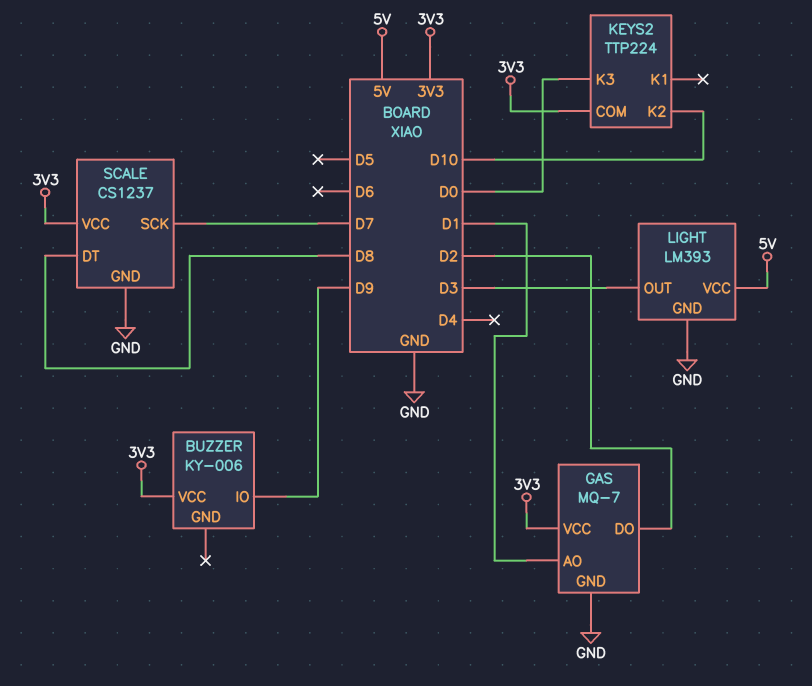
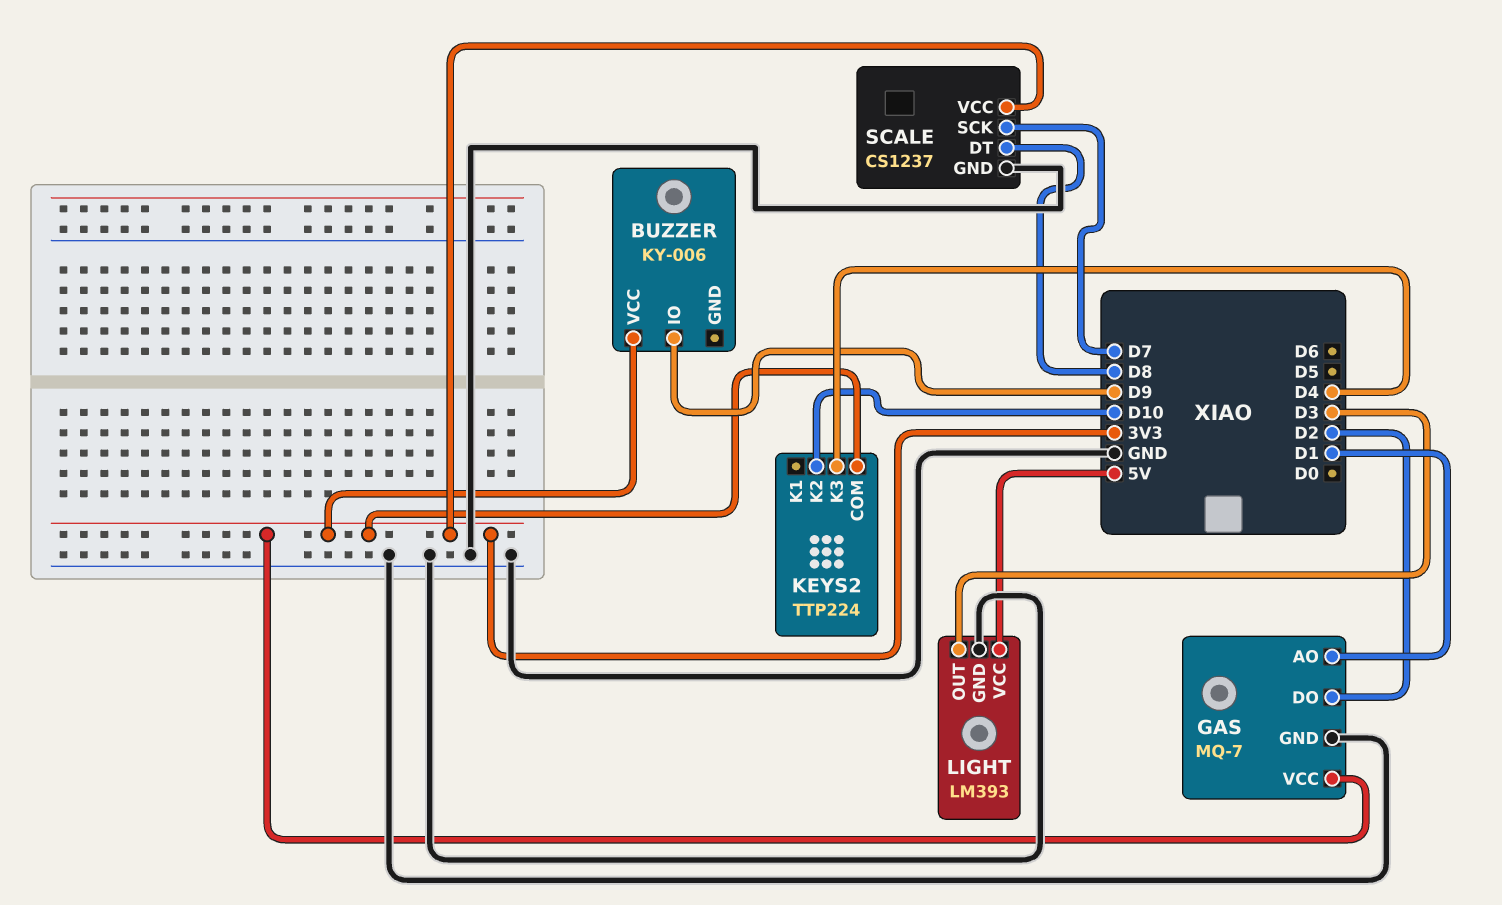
KEYS2 pin K3: D0 -> D4

